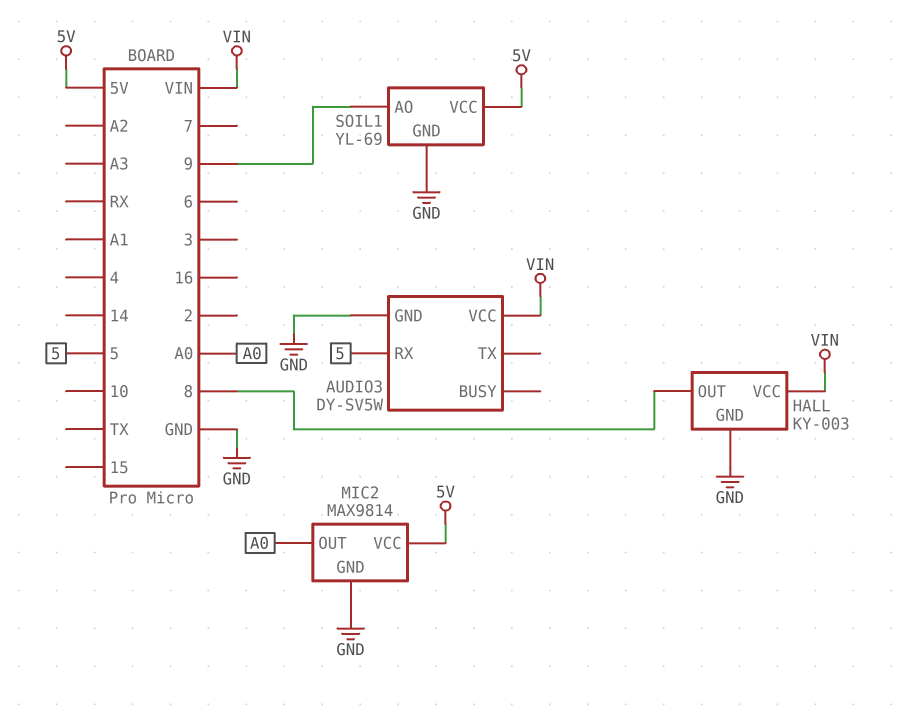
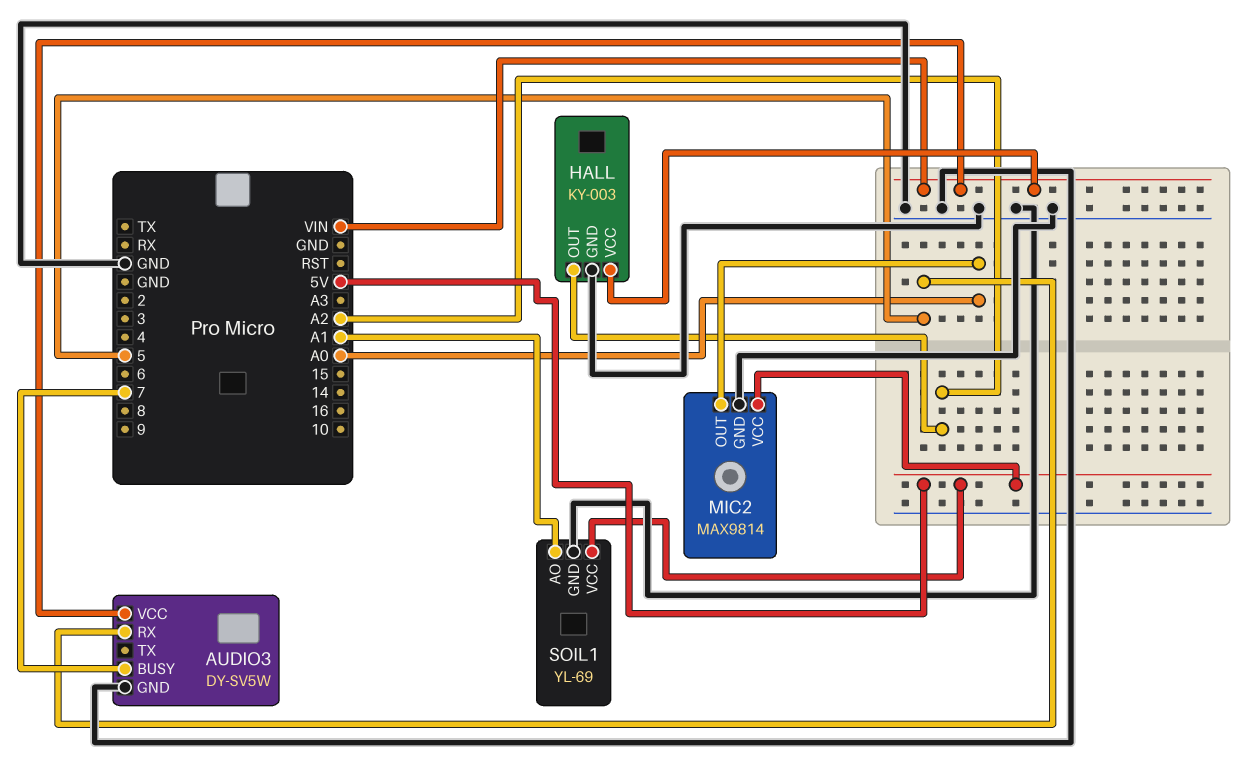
AUDIO3 pin BUSY: none -> 7
HALL pin OUT: 8 -> A2
SOIL1 pin AO: 9 -> A1

